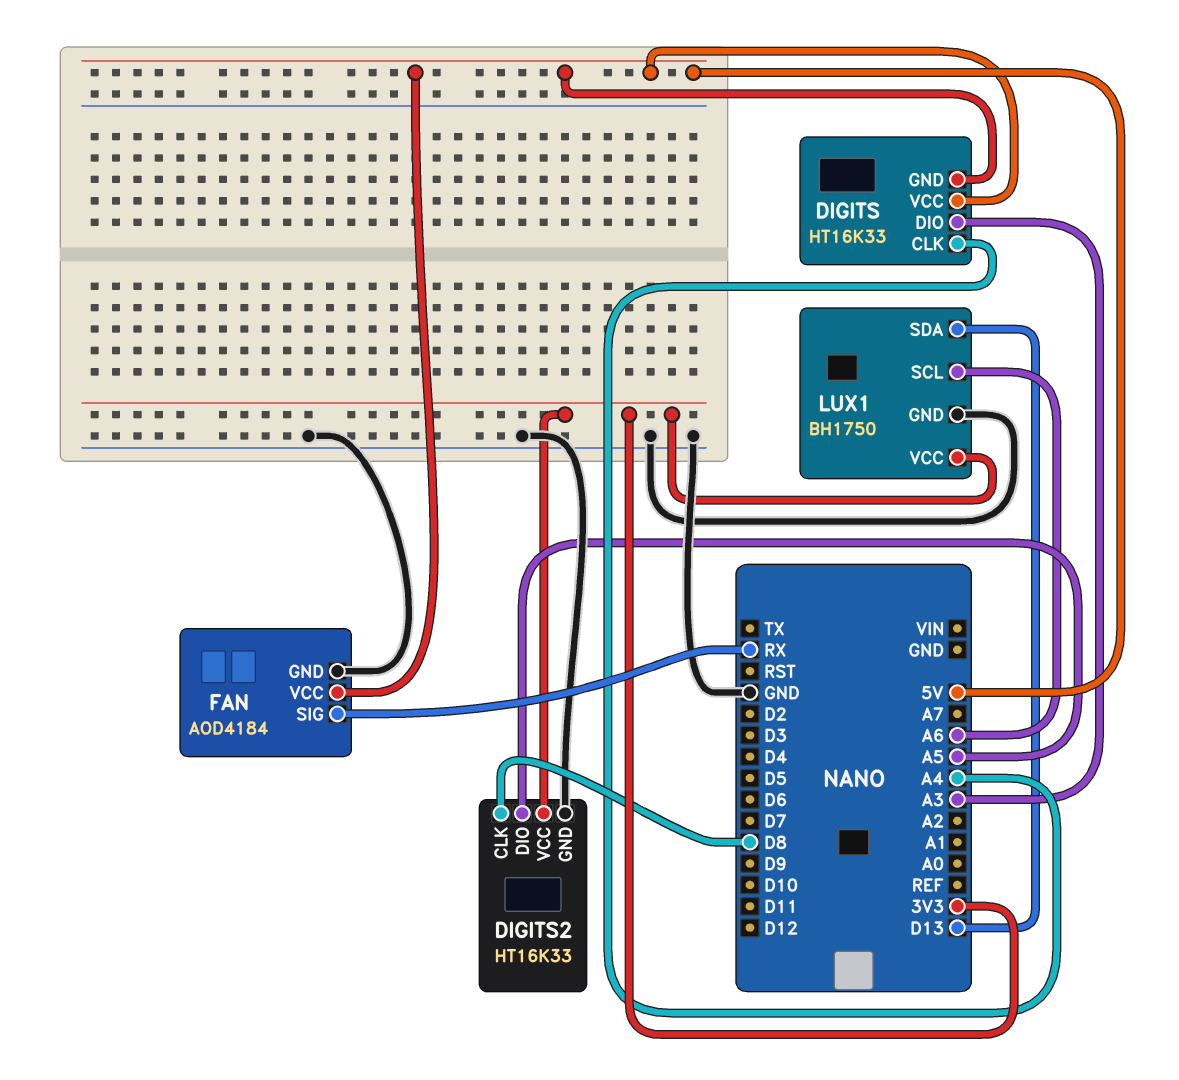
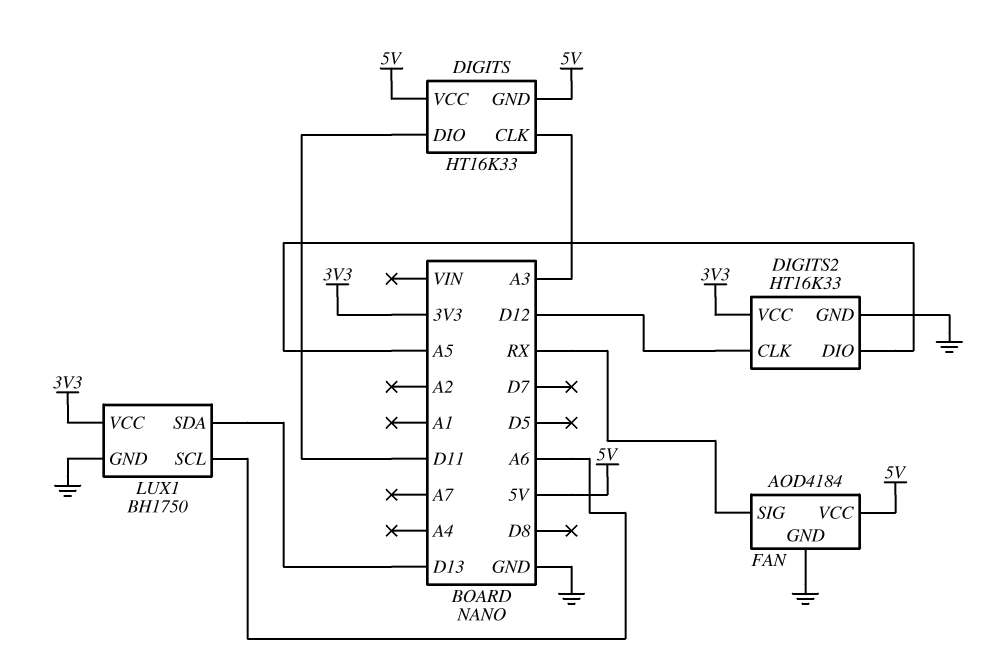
DIGITS pin CLK: A4 -> A3
DIGITS pin DIO: A3 -> D11
DIGITS2 pin CLK: D8 -> D12

